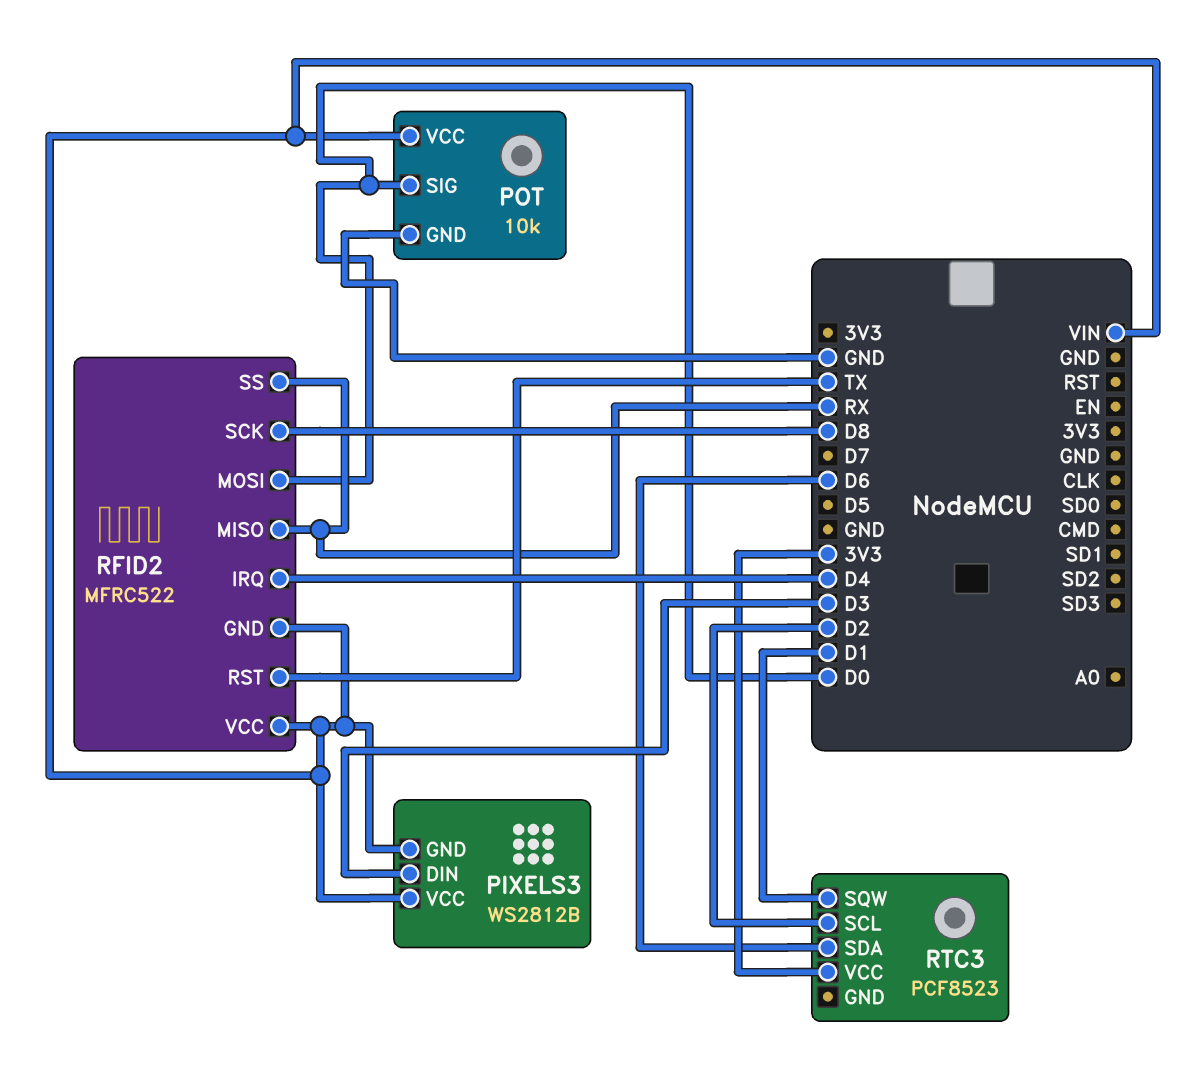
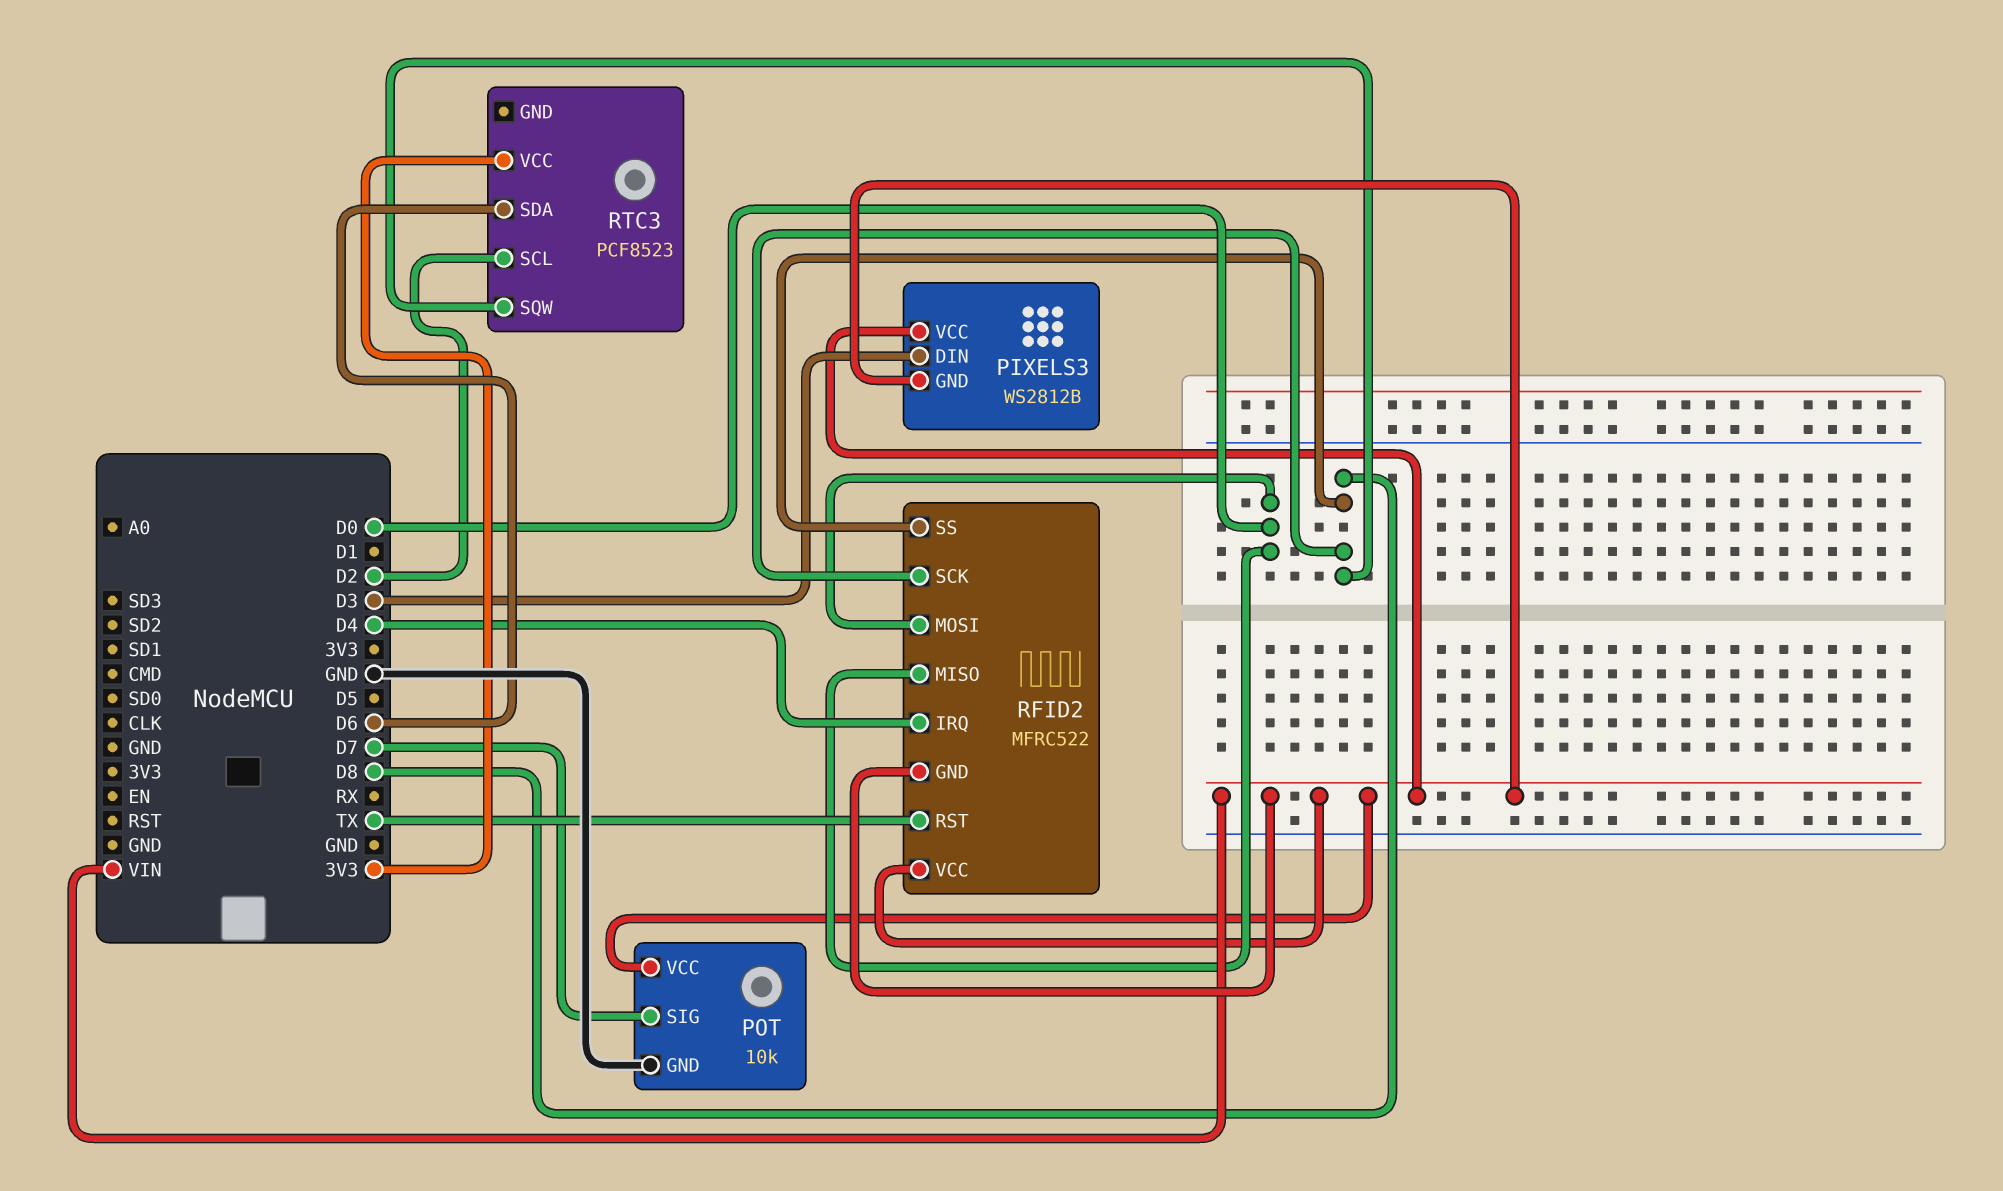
POT pin SIG: D0 -> D7
RFID2 pin MISO: RX -> D0
RFID2 pin SS: RX -> D8
RTC3 pin SQW: D1 -> D8

